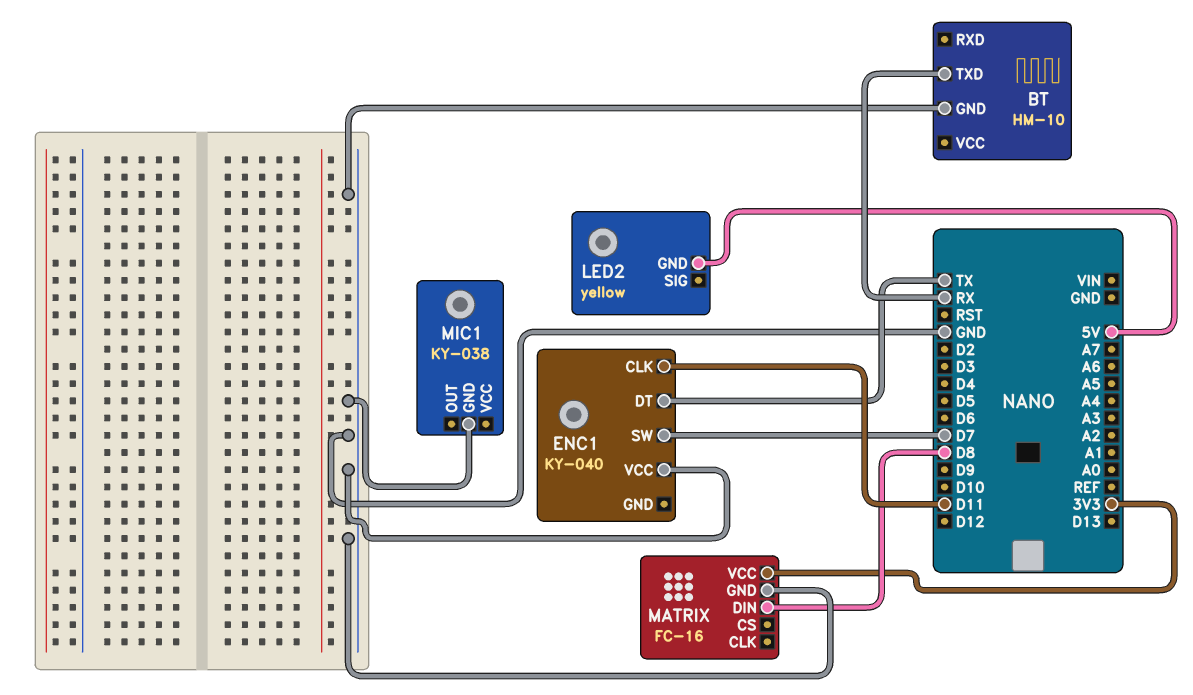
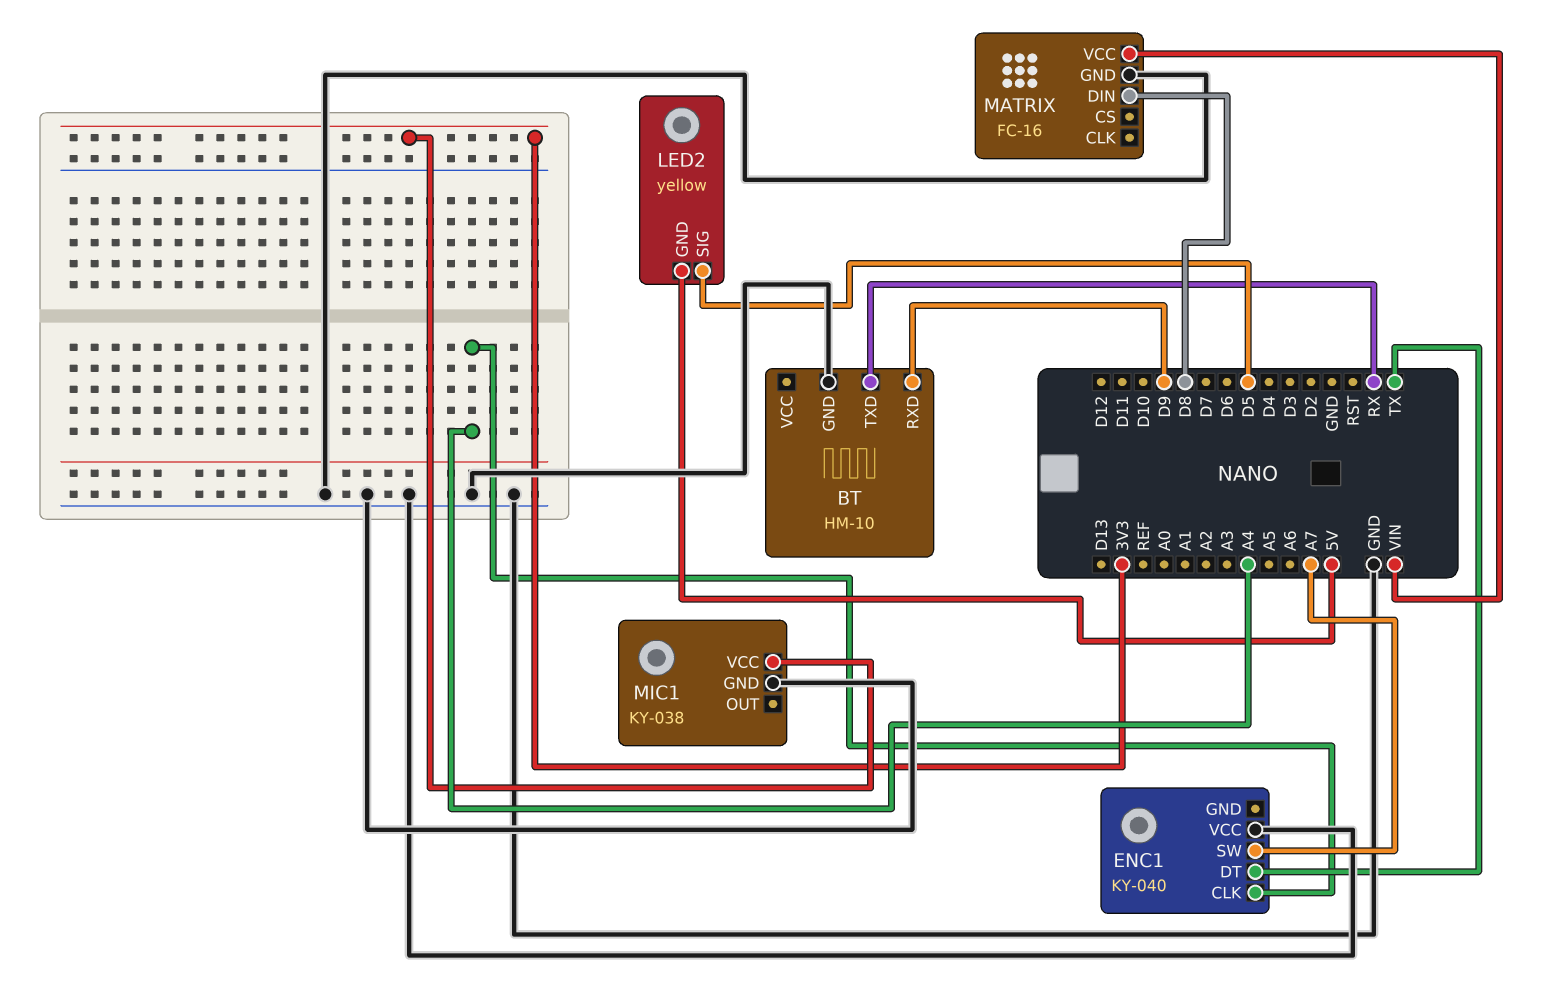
BT pin RXD: none -> D9
ENC1 pin CLK: D11 -> A4
ENC1 pin SW: D7 -> A7
LED2 pin SIG: none -> D5
MATRIX pin VCC: 3V3 -> VIN
MIC1 pin VCC: none -> 3V3

